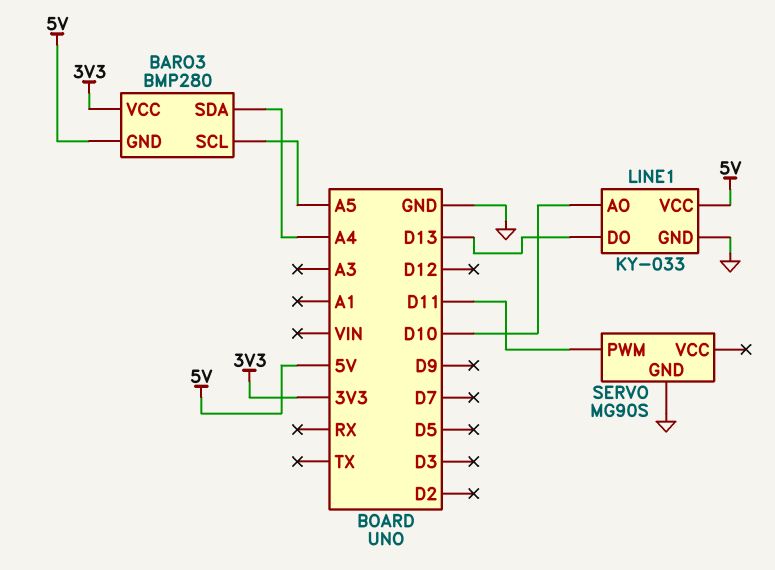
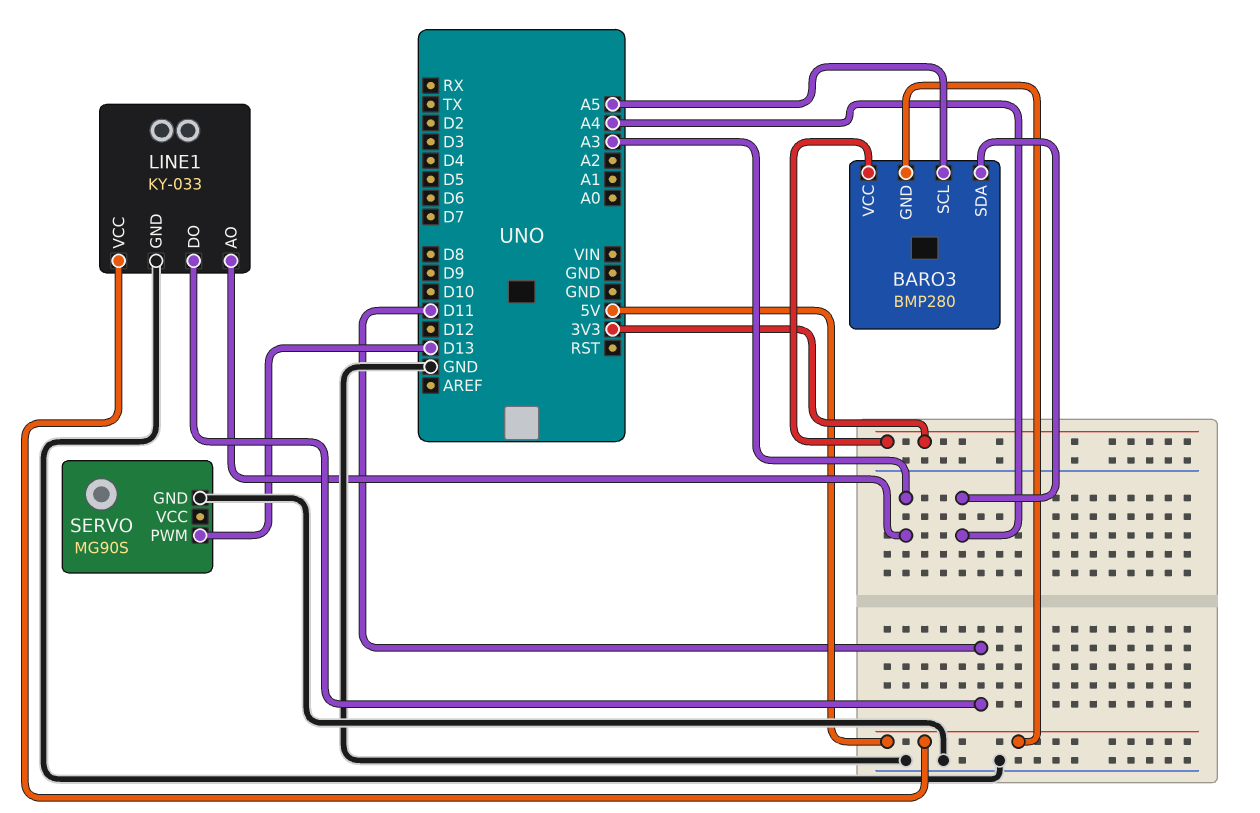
LINE1 pin AO: D10 -> A3
LINE1 pin DO: D13 -> D11
SERVO pin PWM: D11 -> D13

